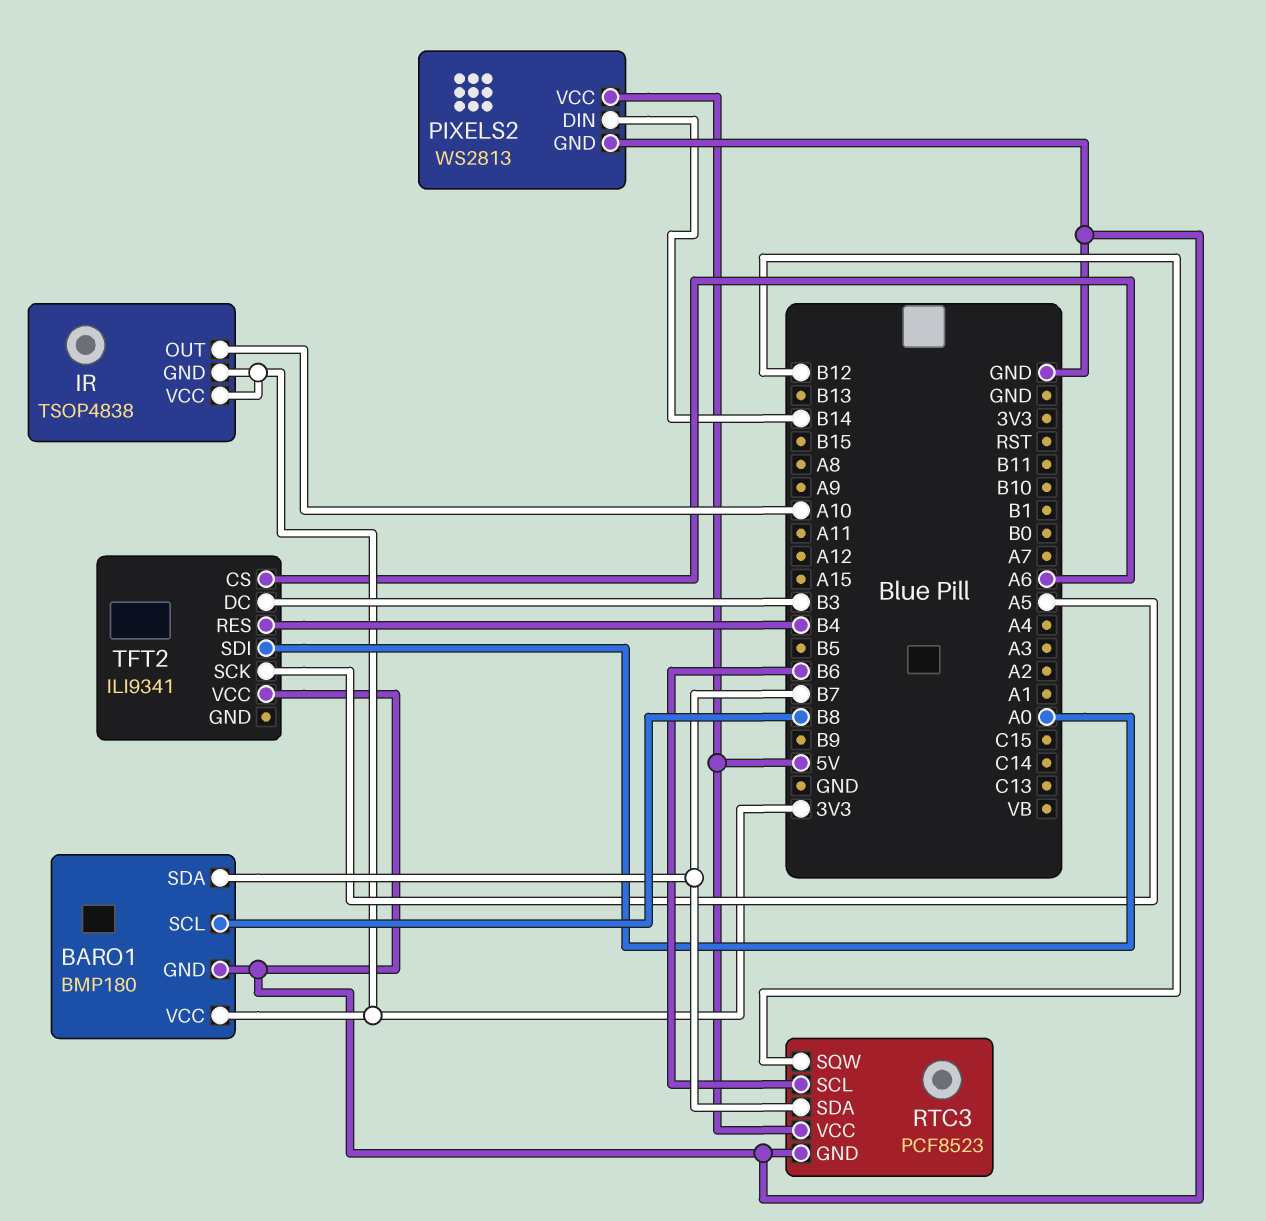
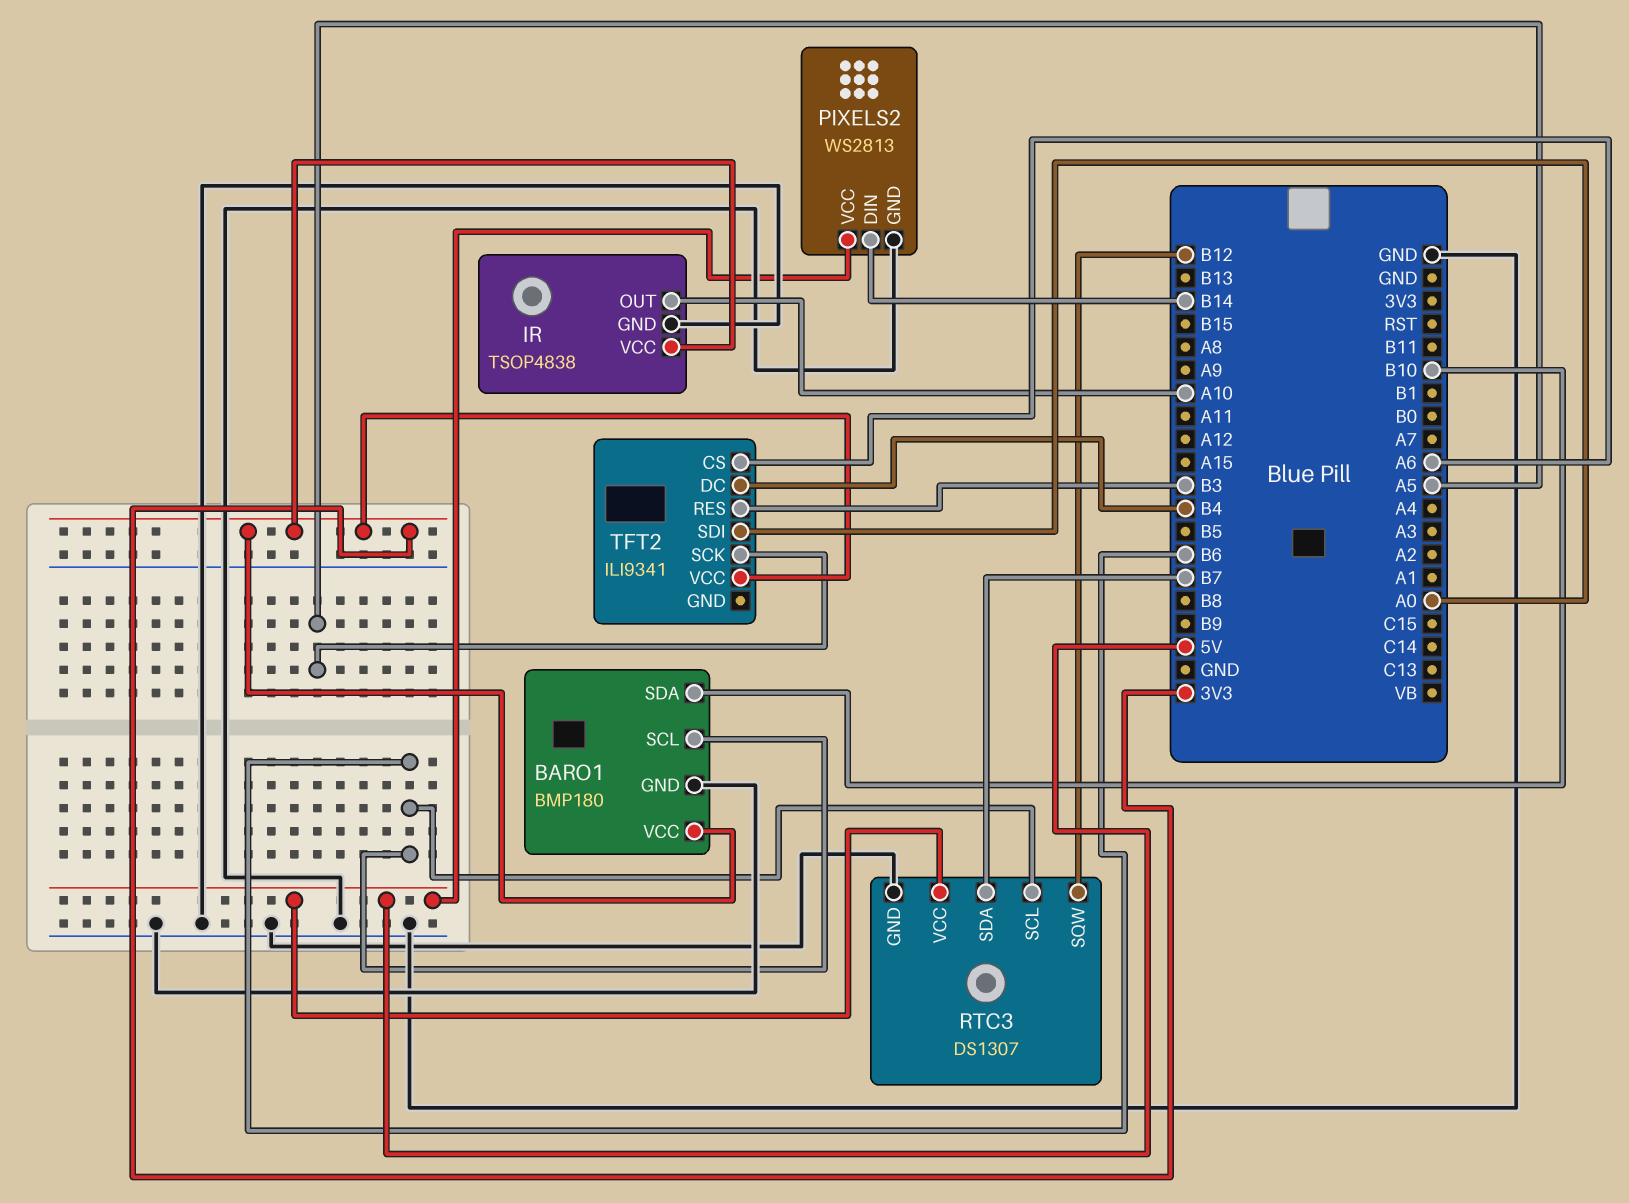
BARO1 pin SCL: B8 -> B6
BARO1 pin SDA: B7 -> B10
IR pin GND: 3V3 -> GND
RTC3: PCF8523 -> DS1307
TFT2 pin DC: B3 -> B4
TFT2 pin RES: B4 -> B3
TFT2 pin VCC: GND -> 3V3

